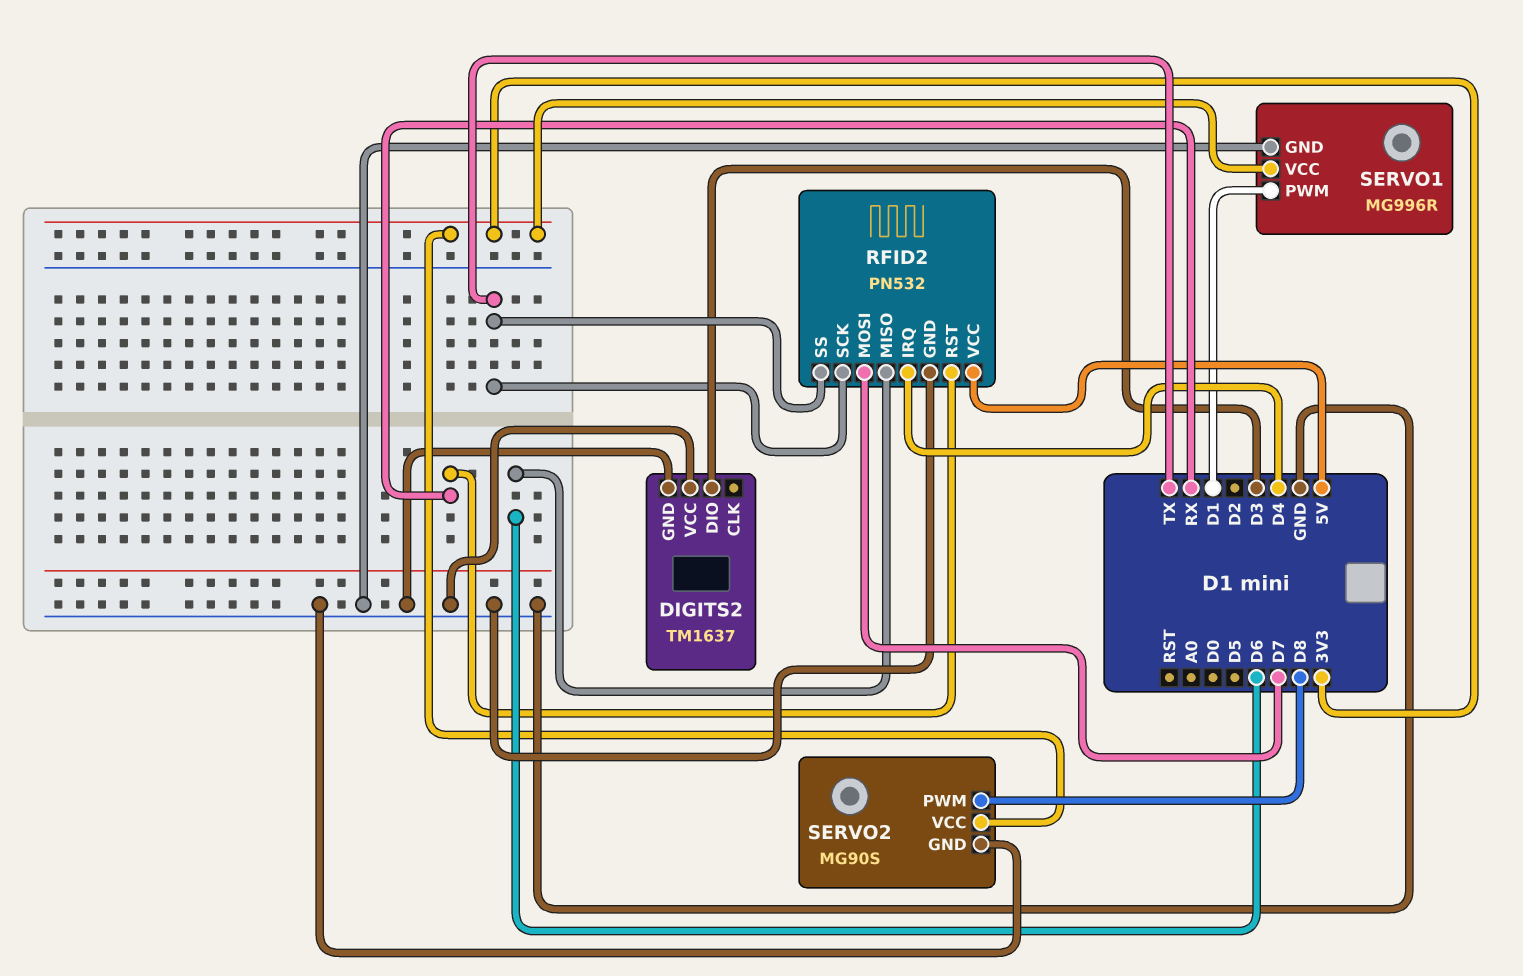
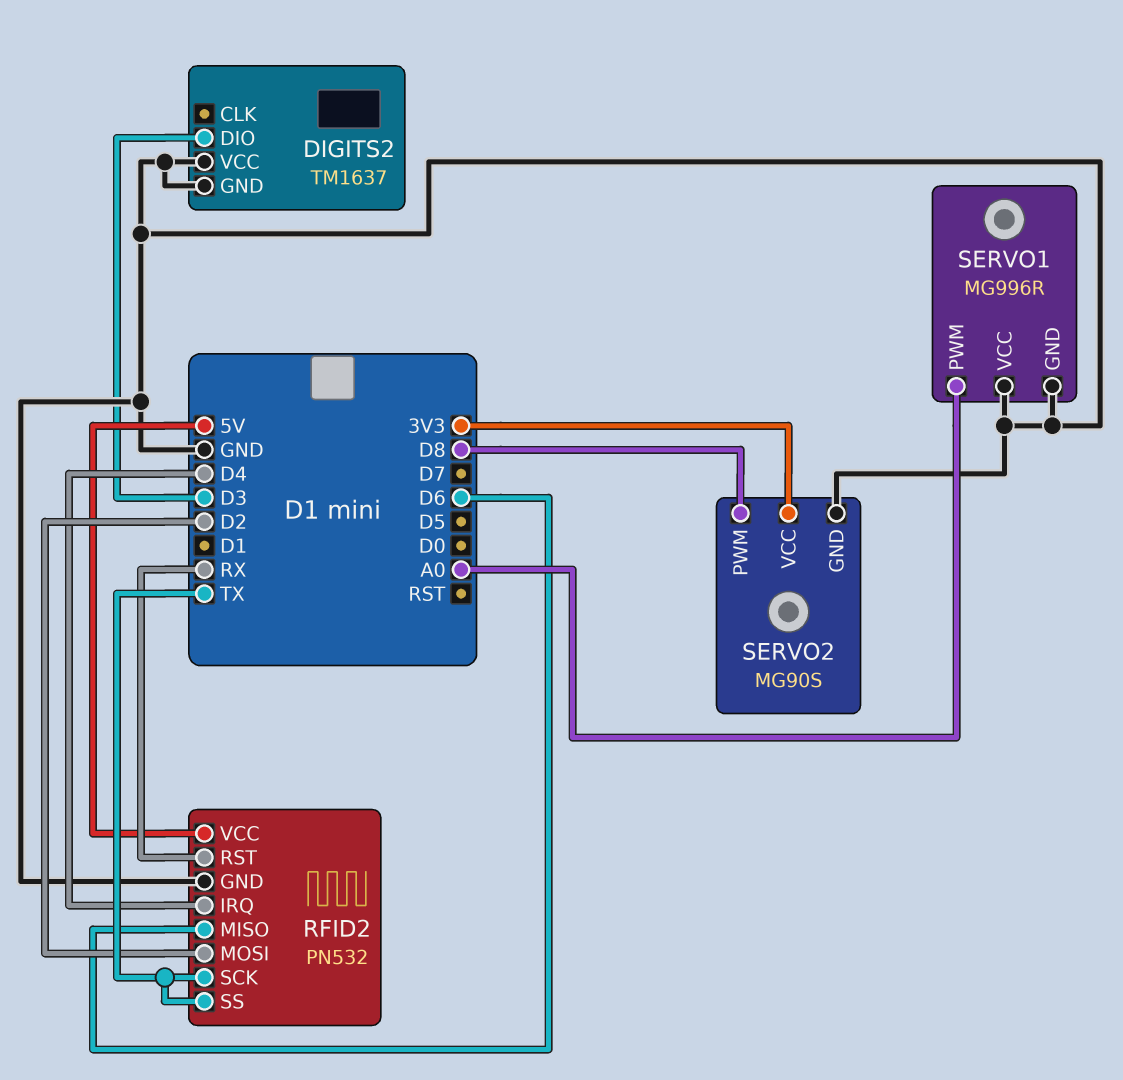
RFID2 pin MOSI: D7 -> D2
SERVO1 pin PWM: D1 -> A0
SERVO1 pin VCC: 3V3 -> GND

